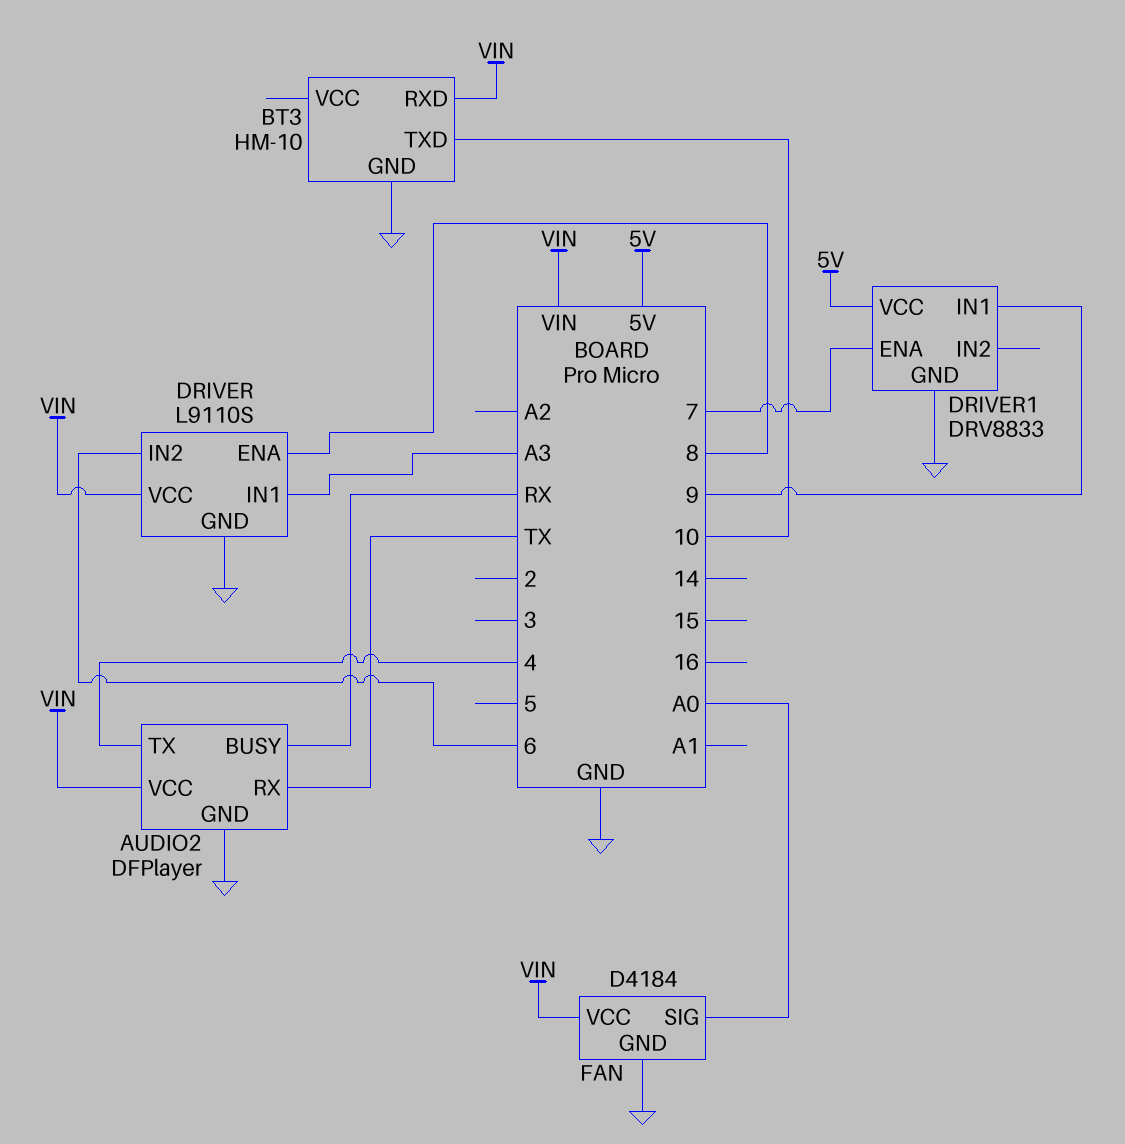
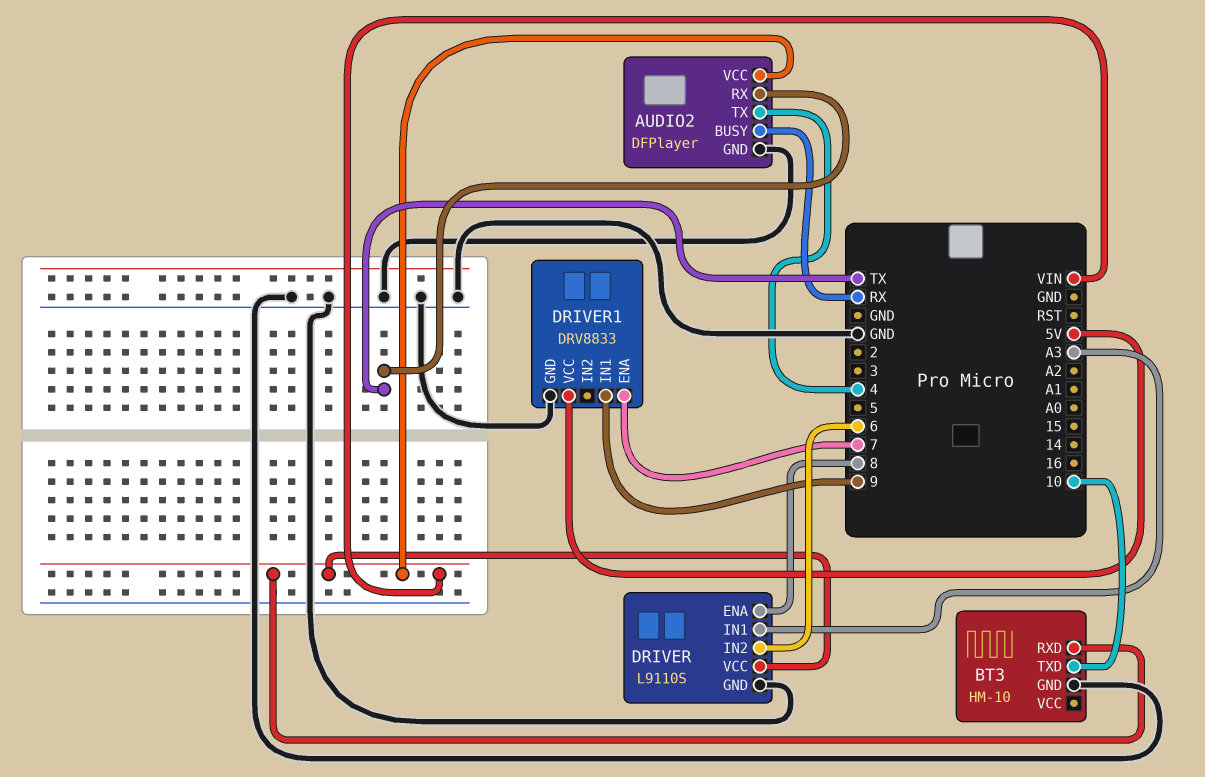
FAN: D4184 -> none
FAN pin GND: GND -> none
FAN pin SIG: A0 -> none
FAN pin VCC: VIN -> none

